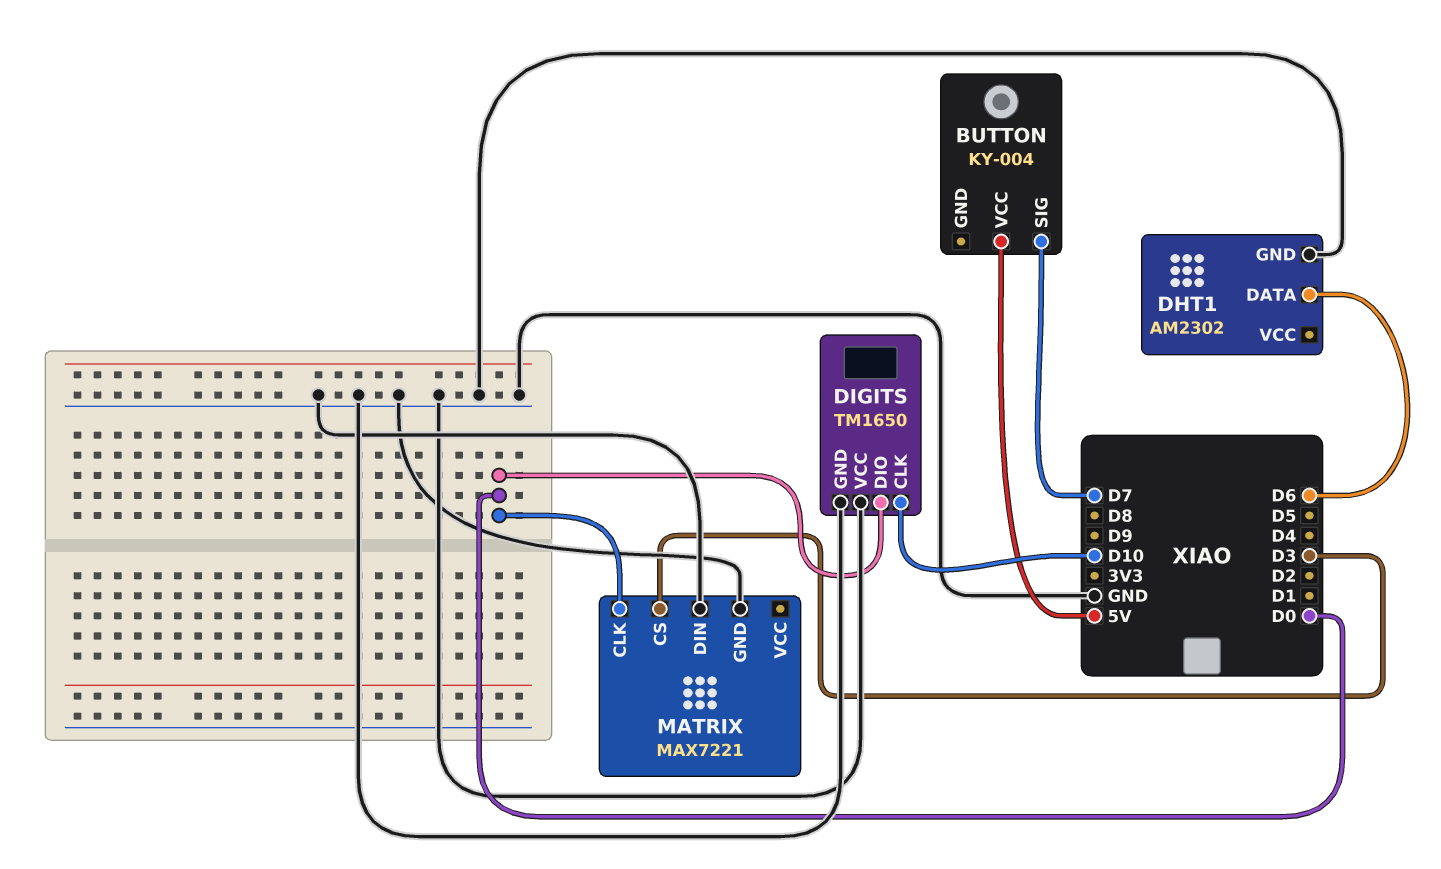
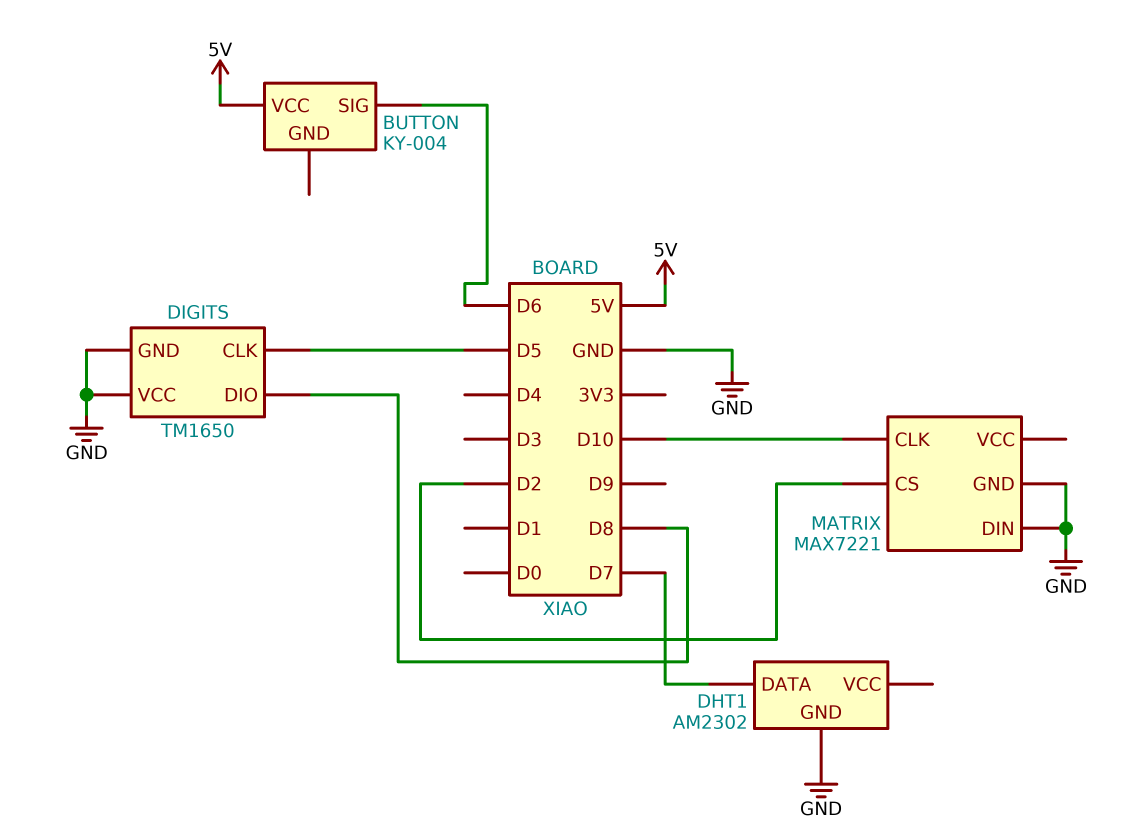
BUTTON pin SIG: D7 -> D6
DHT1 pin DATA: D6 -> D7
DIGITS pin CLK: D10 -> D5
DIGITS pin DIO: D0 -> D8
MATRIX pin CLK: D0 -> D10
MATRIX pin CS: D3 -> D2

